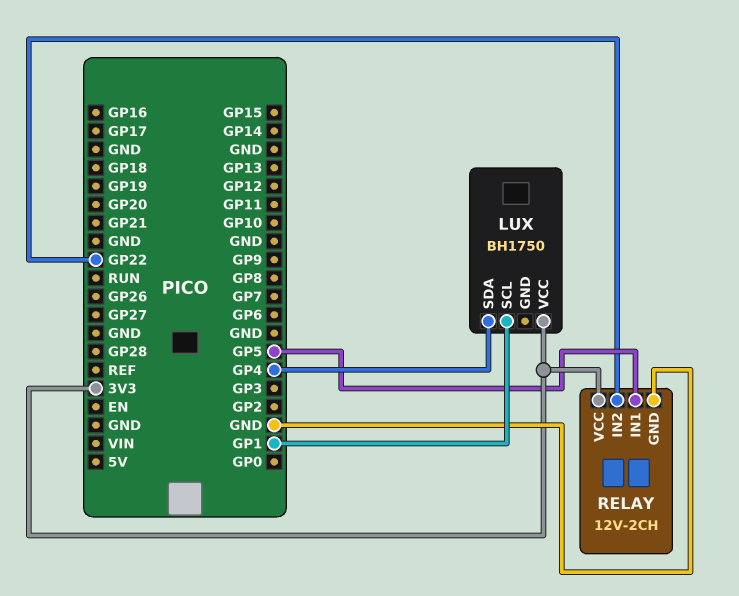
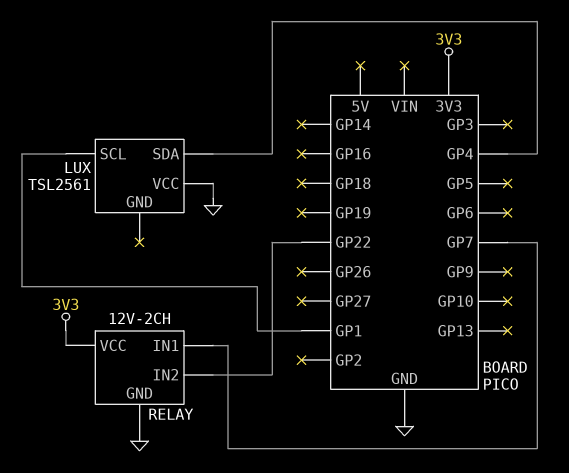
LUX: BH1750 -> TSL2561
LUX pin VCC: 3V3 -> GND
RELAY pin IN1: GP5 -> GP7

